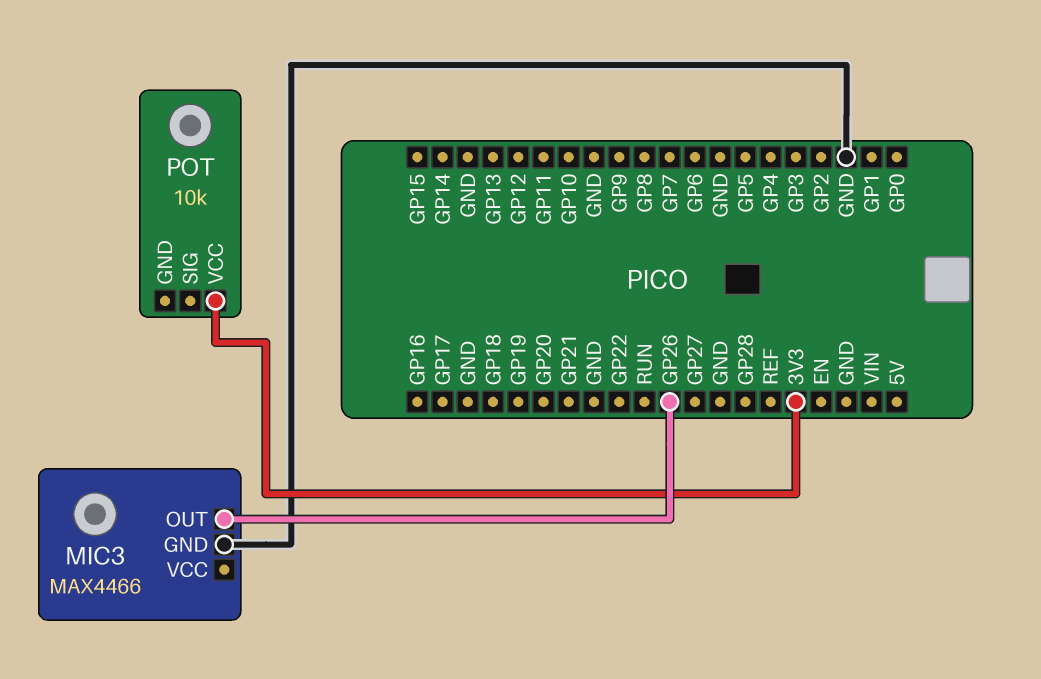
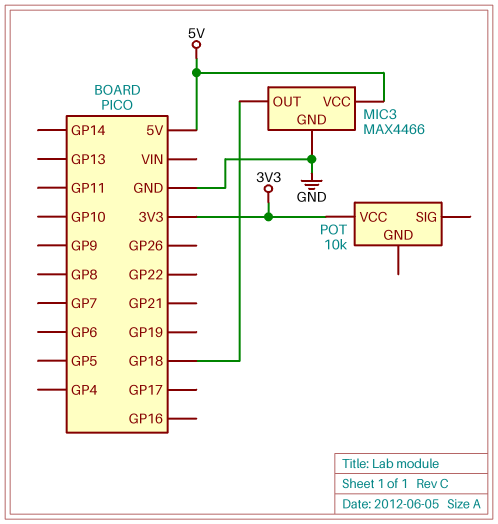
MIC3 pin OUT: GP26 -> GP18
MIC3 pin VCC: none -> 5V

